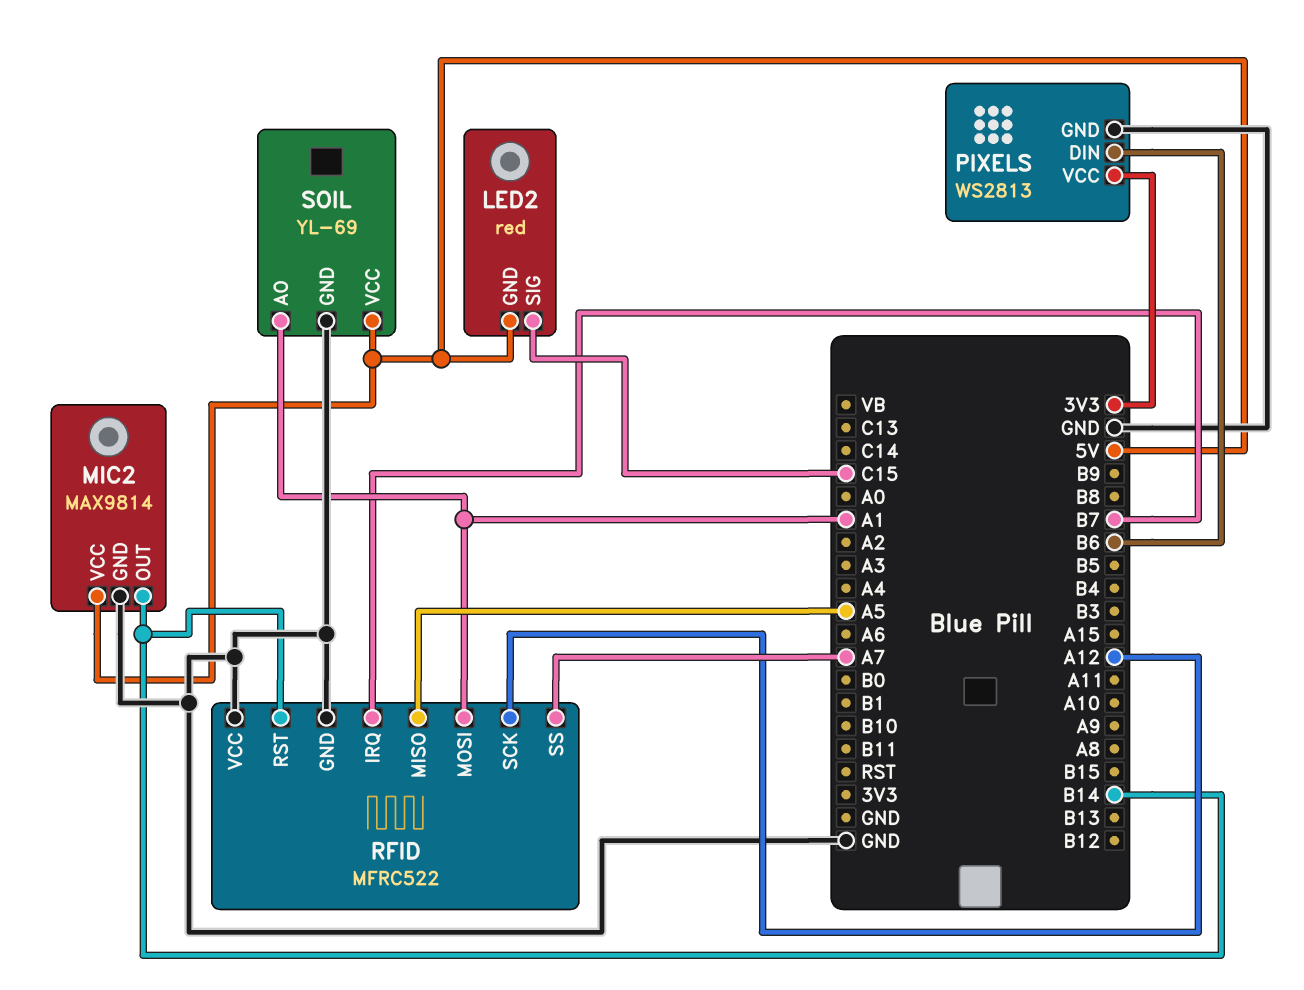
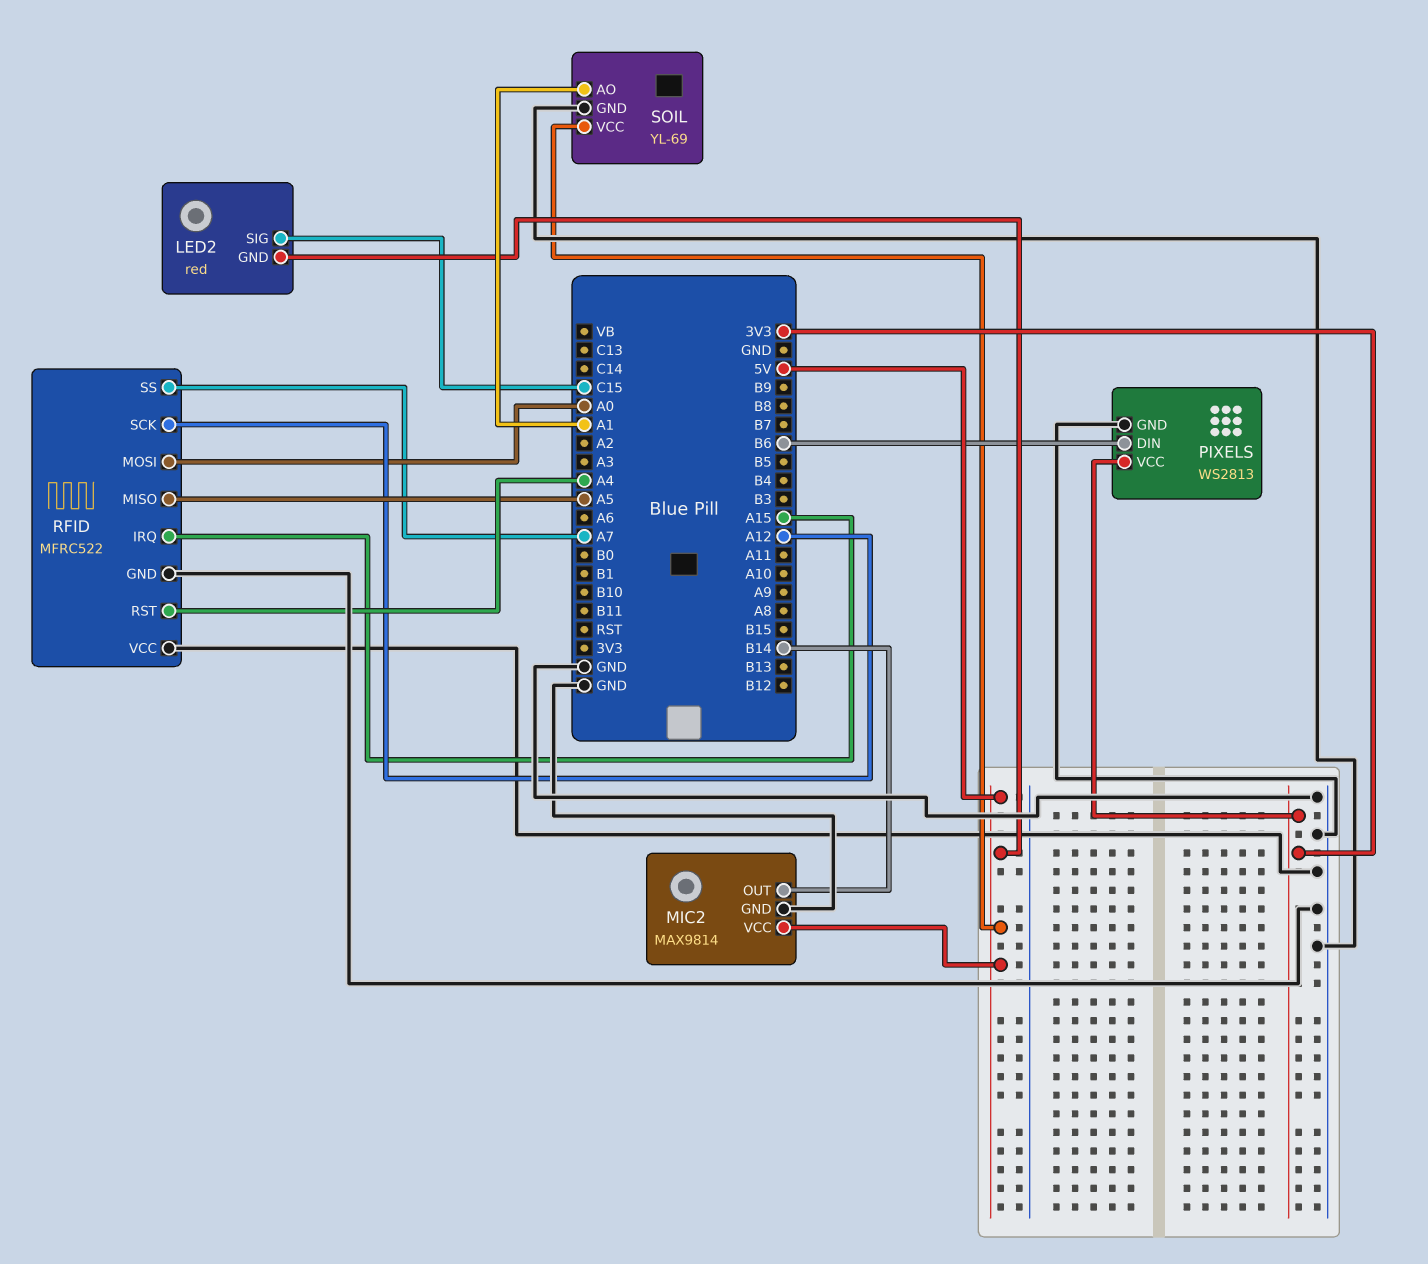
RFID pin IRQ: B7 -> A15
RFID pin MOSI: A1 -> A0
RFID pin RST: B14 -> A4

